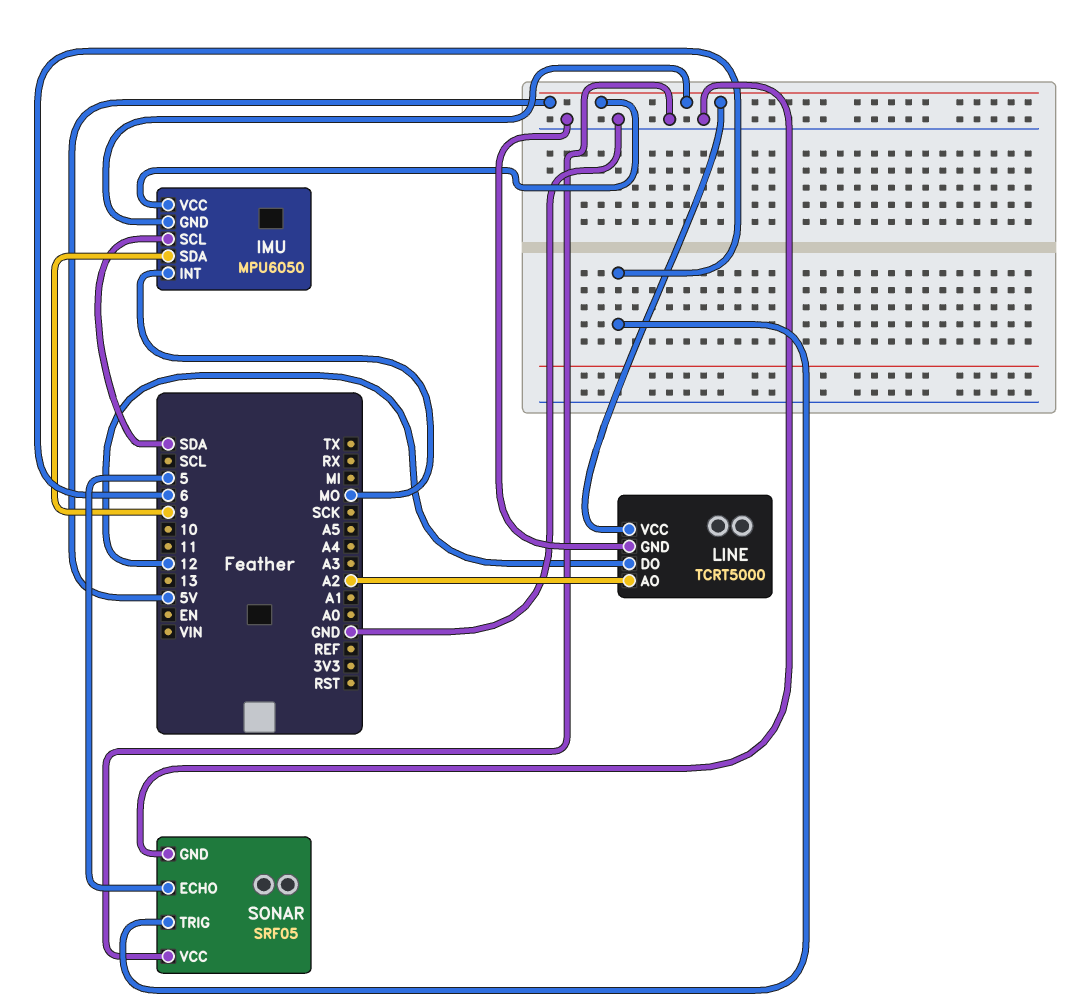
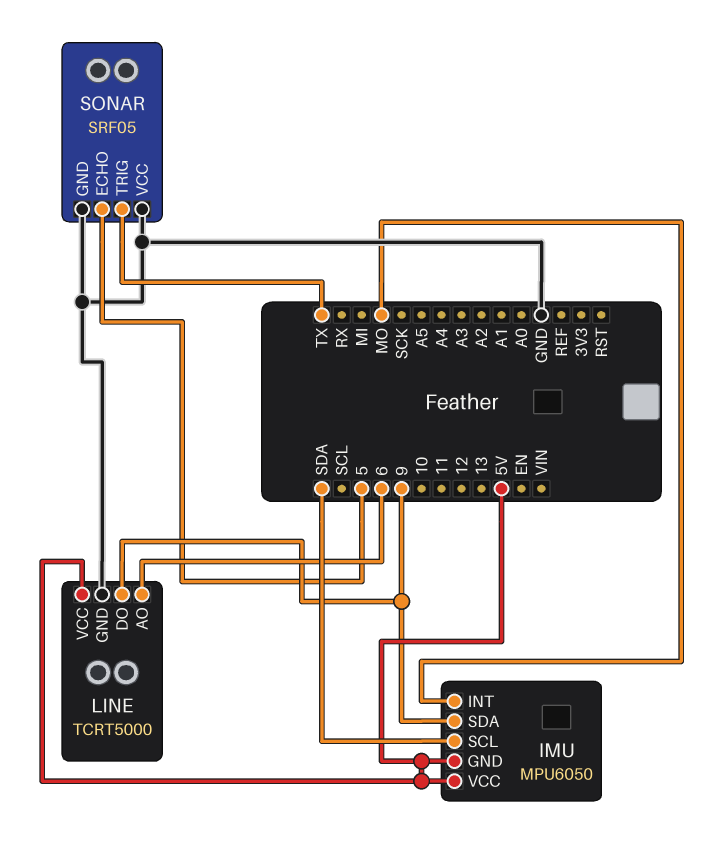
LINE pin AO: A2 -> 6
LINE pin DO: 12 -> 9
SONAR pin TRIG: 6 -> TX

